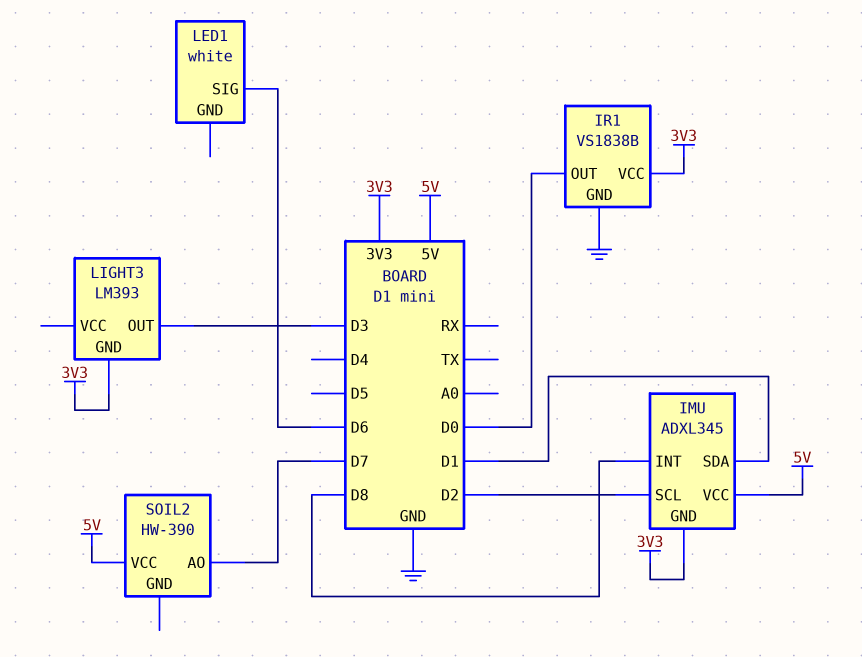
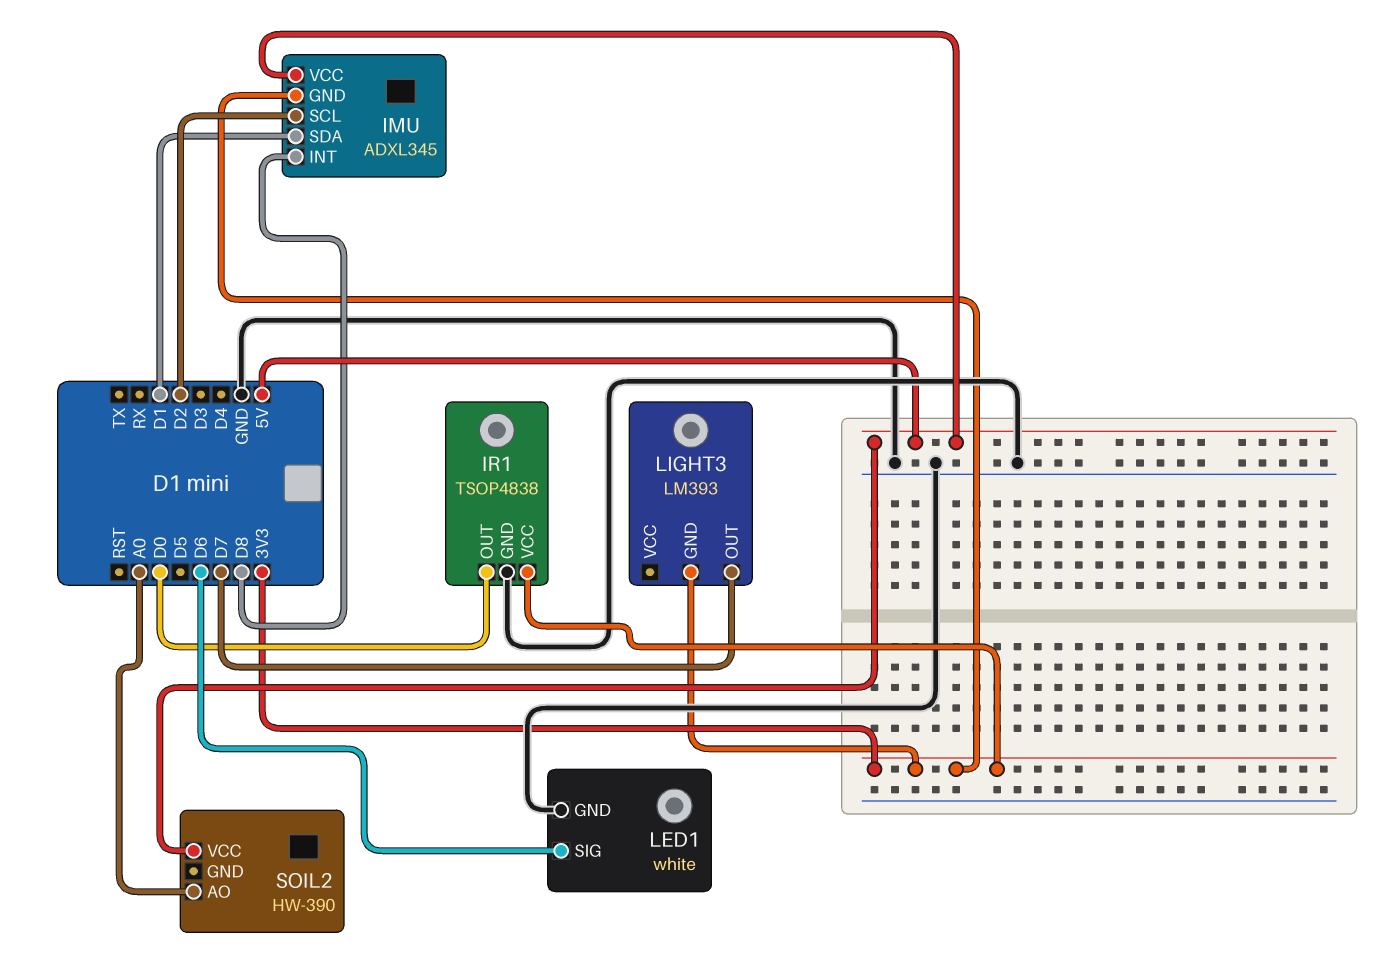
IR1: VS1838B -> TSOP4838
LED1 pin GND: none -> GND
LIGHT3 pin OUT: D3 -> D7
SOIL2 pin AO: D7 -> A0

